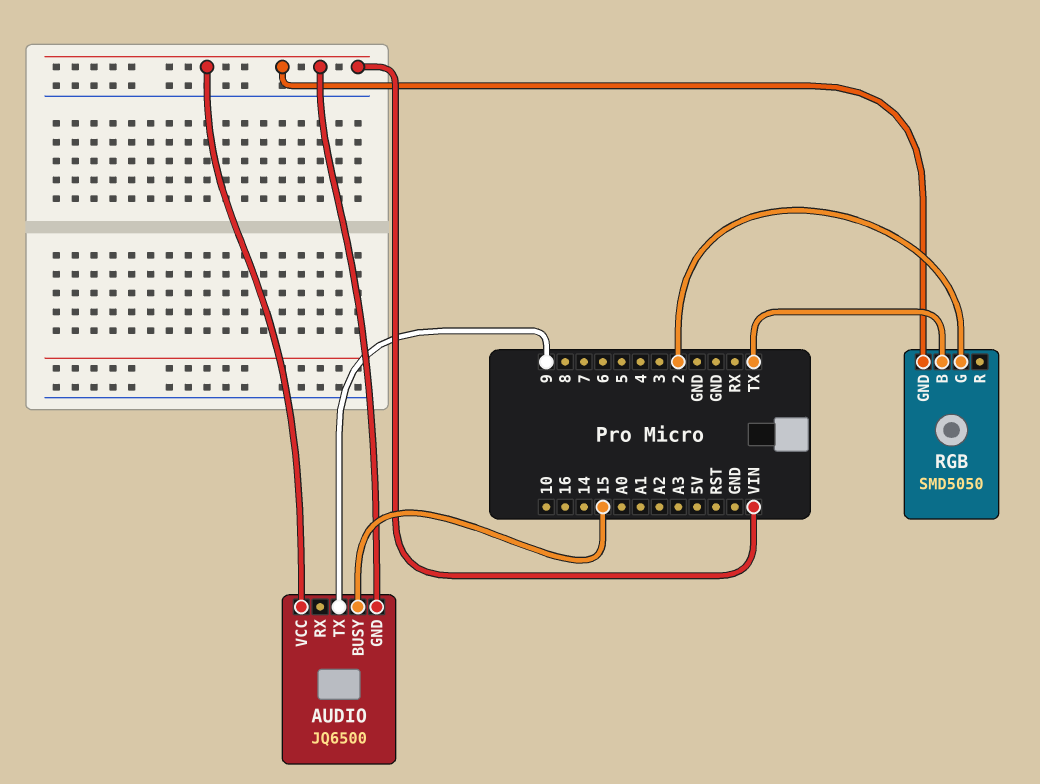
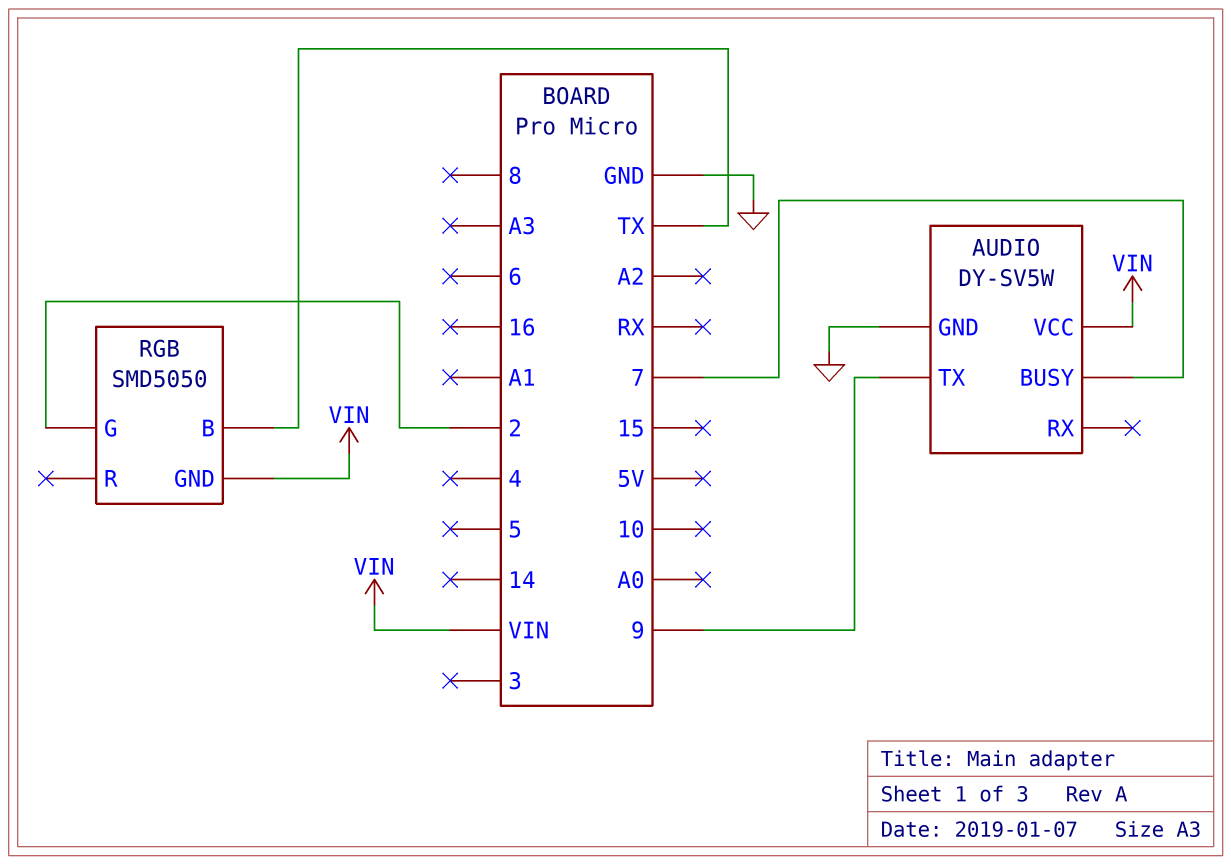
AUDIO: JQ6500 -> DY-SV5W
AUDIO pin BUSY: 15 -> 7
AUDIO pin GND: VIN -> GND

